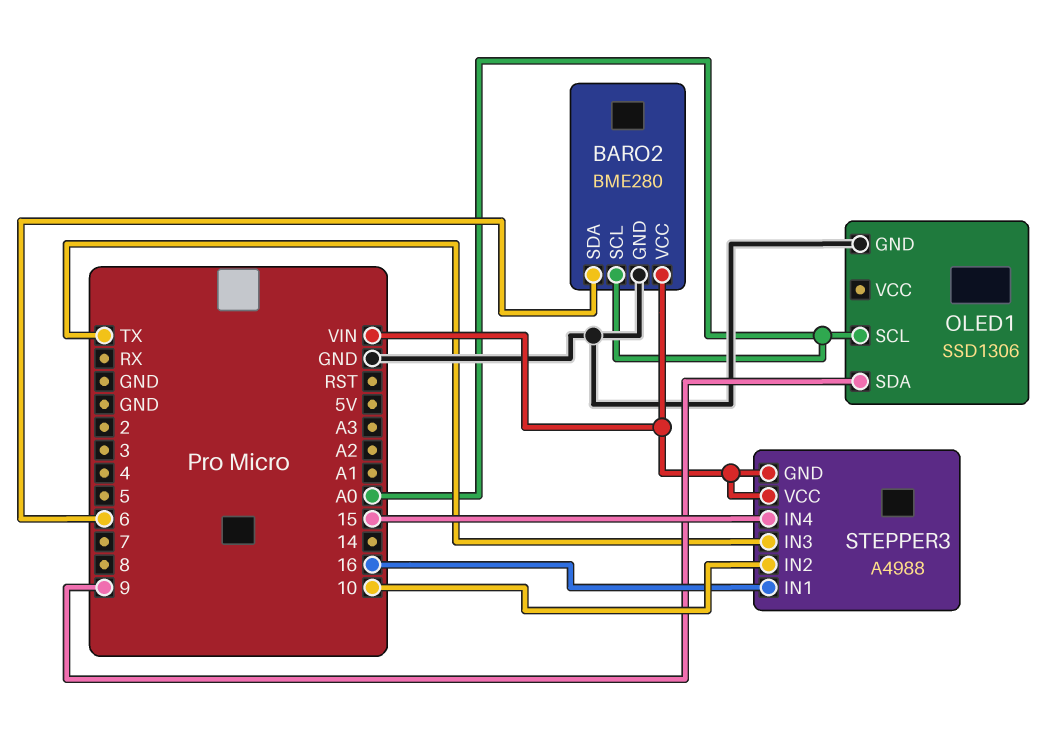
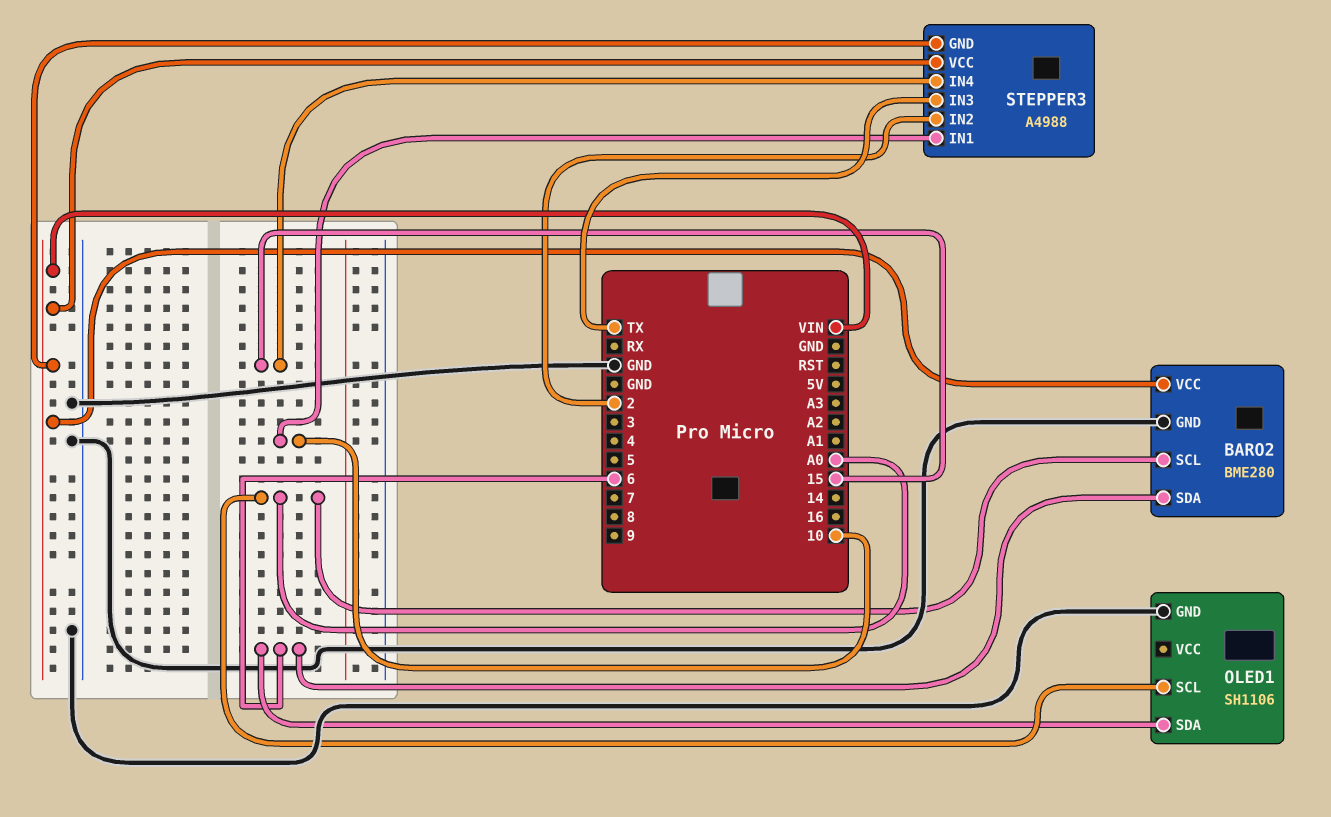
OLED1: SSD1306 -> SH1106
OLED1 pin SDA: 9 -> 6
STEPPER3 pin IN1: 16 -> 10
STEPPER3 pin IN2: 10 -> 2

